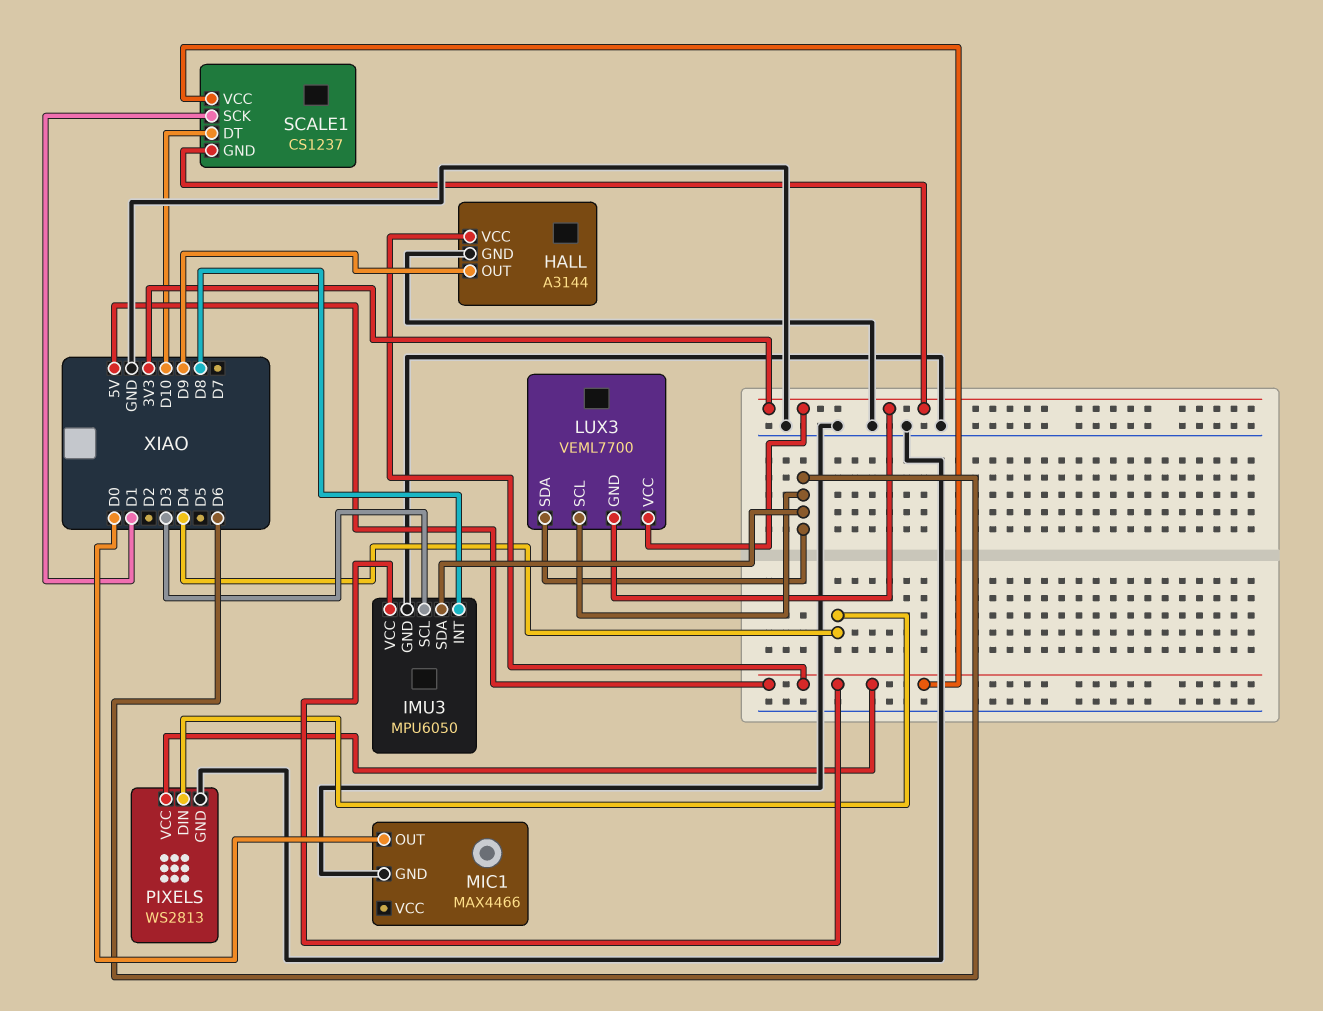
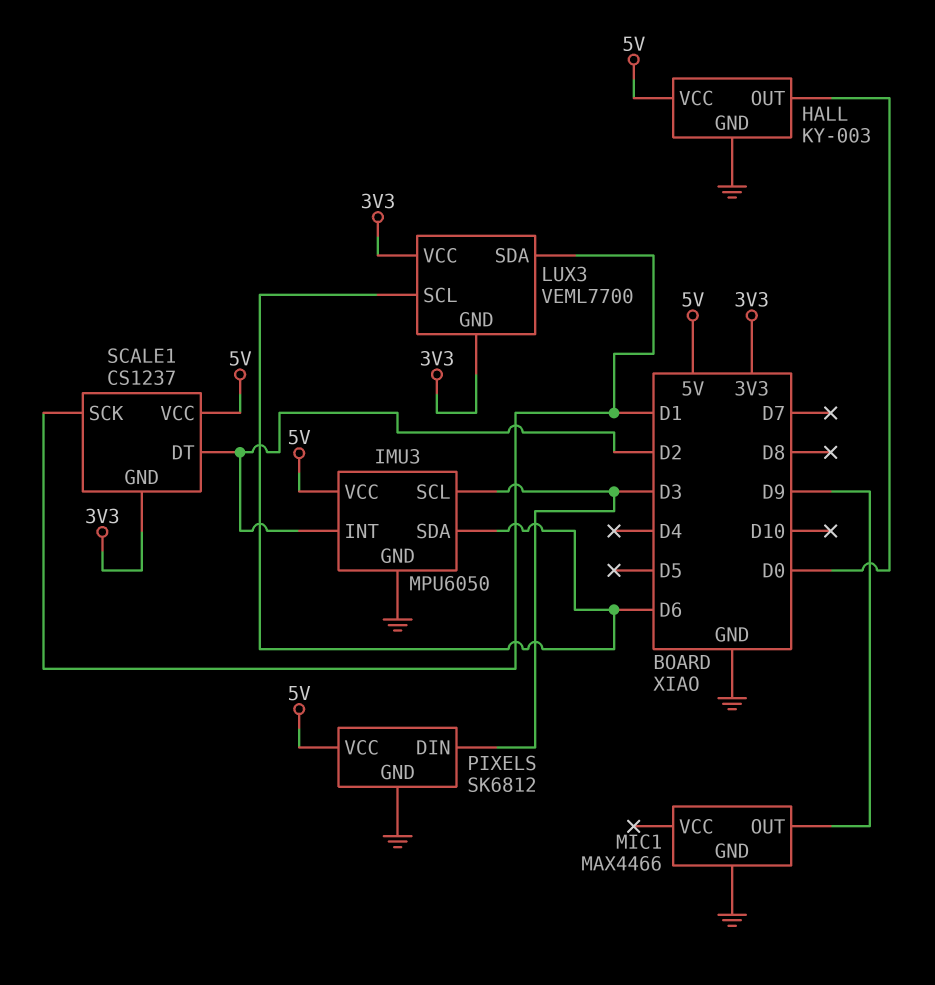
HALL: A3144 -> KY-003
HALL pin OUT: D9 -> D0
IMU3 pin INT: D8 -> D2
LUX3 pin SDA: D6 -> D1
MIC1 pin OUT: D0 -> D9
PIXELS: WS2813 -> SK6812
PIXELS pin DIN: D4 -> D3
SCALE1 pin DT: D10 -> D2

